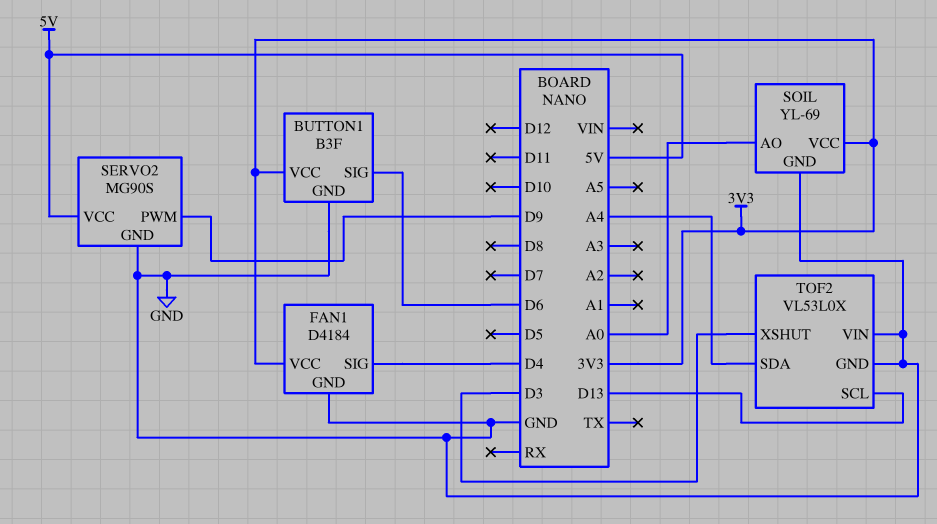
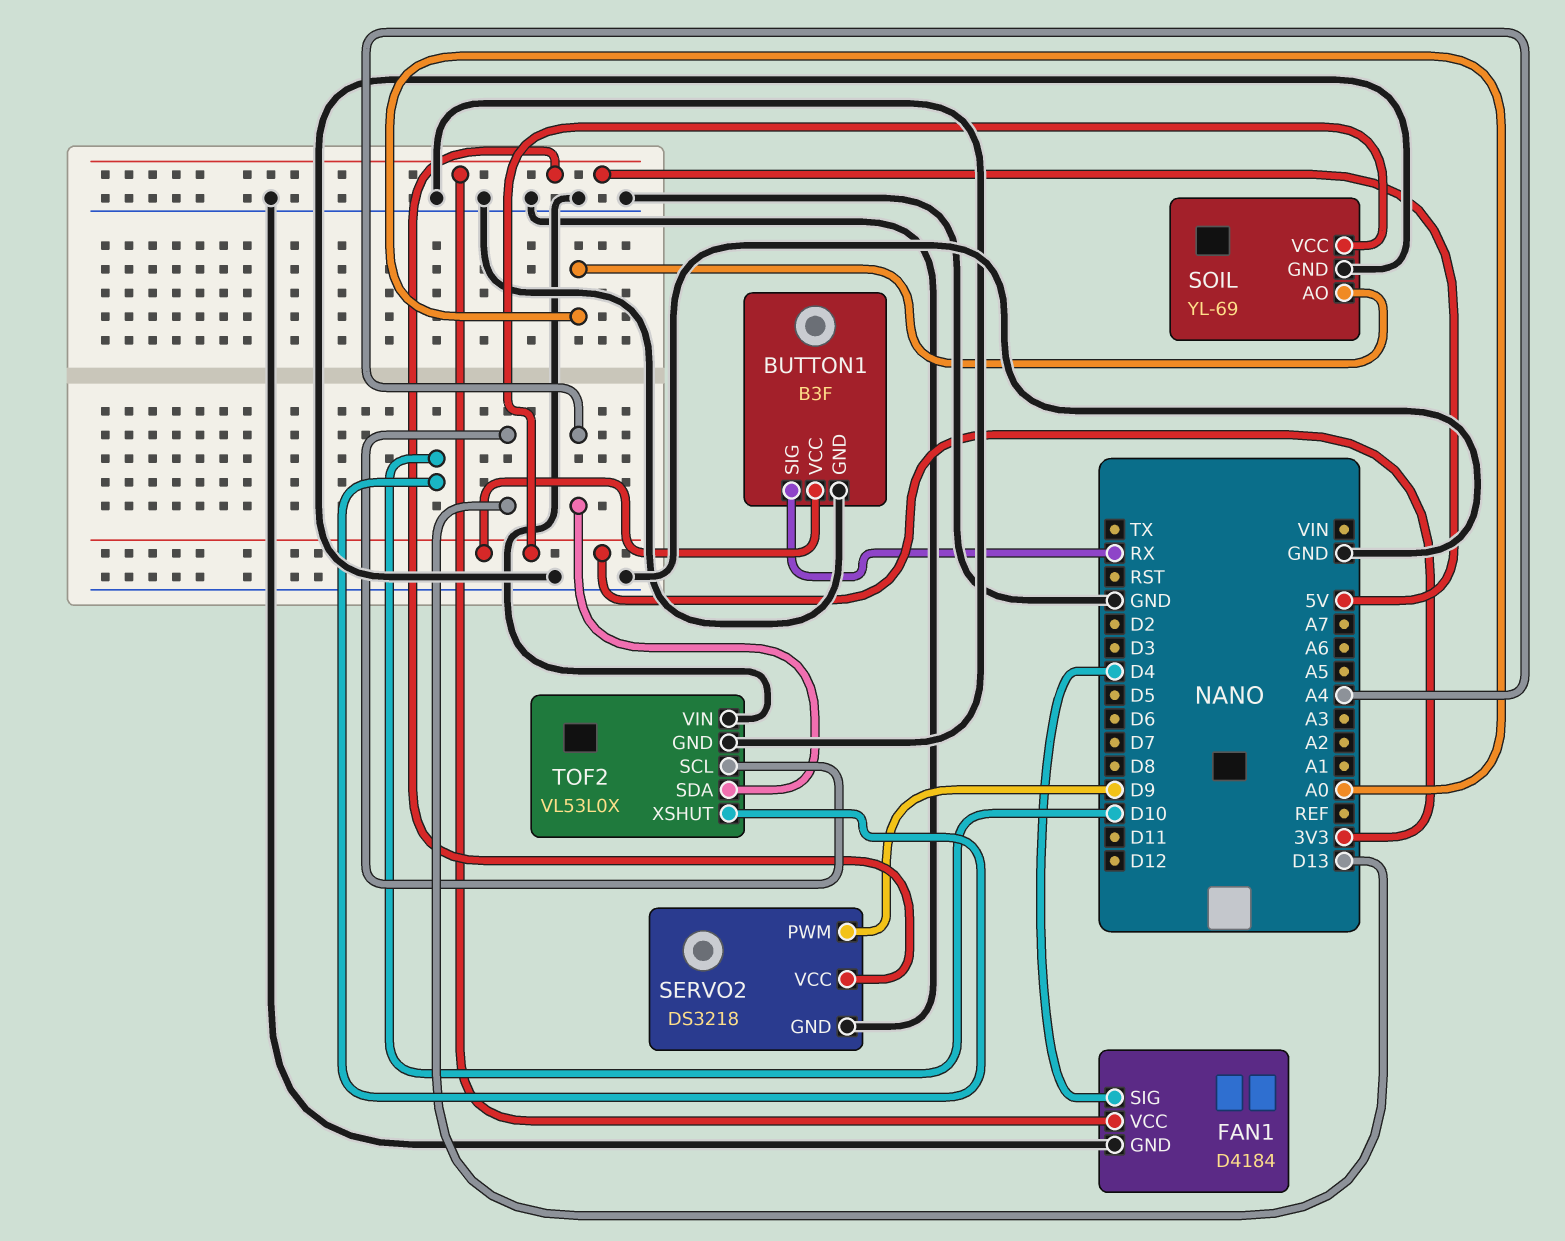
BUTTON1 pin SIG: D6 -> RX
FAN1 pin VCC: 3V3 -> 5V
SERVO2: MG90S -> DS3218
TOF2 pin XSHUT: D3 -> D10

